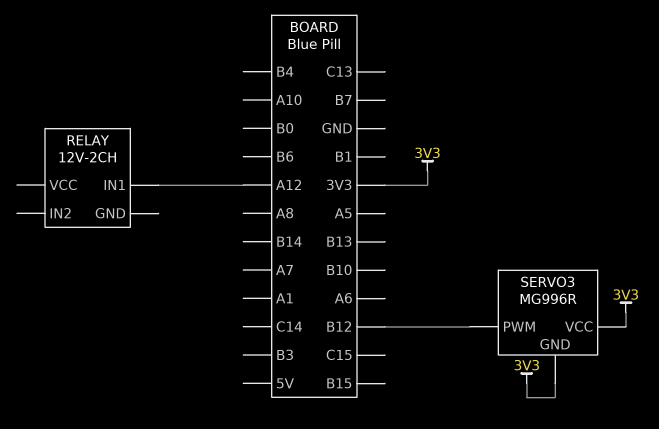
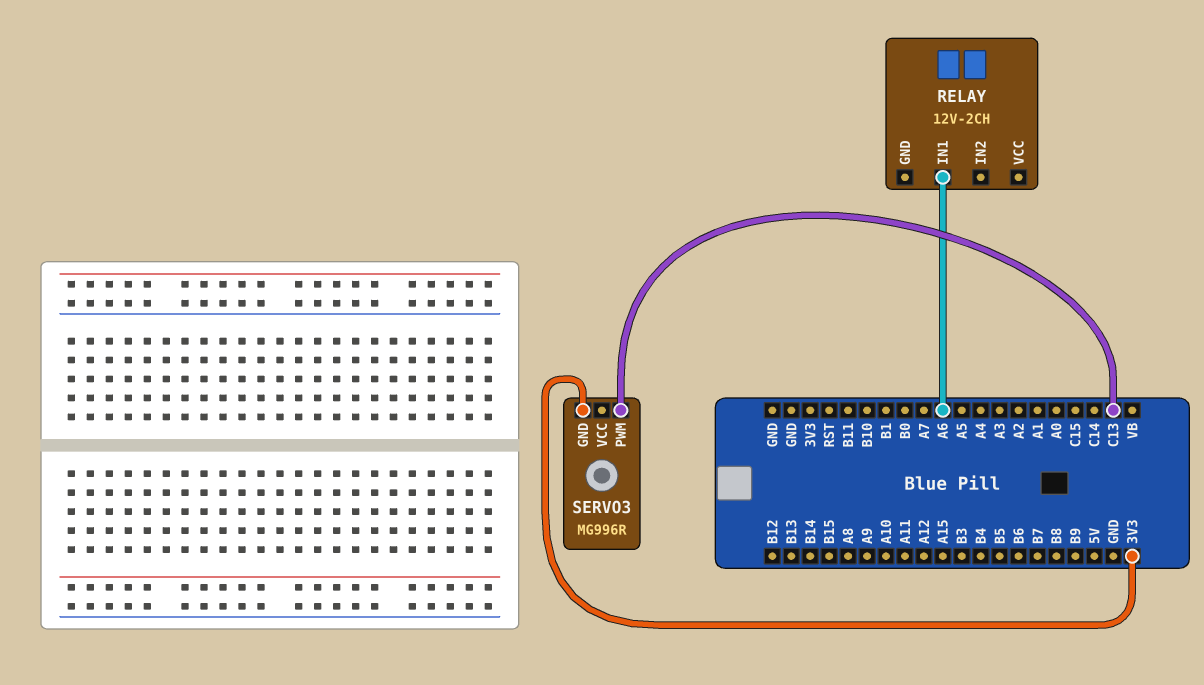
RELAY pin IN1: A12 -> A6
SERVO3 pin PWM: B12 -> C13
SERVO3 pin VCC: 3V3 -> none

